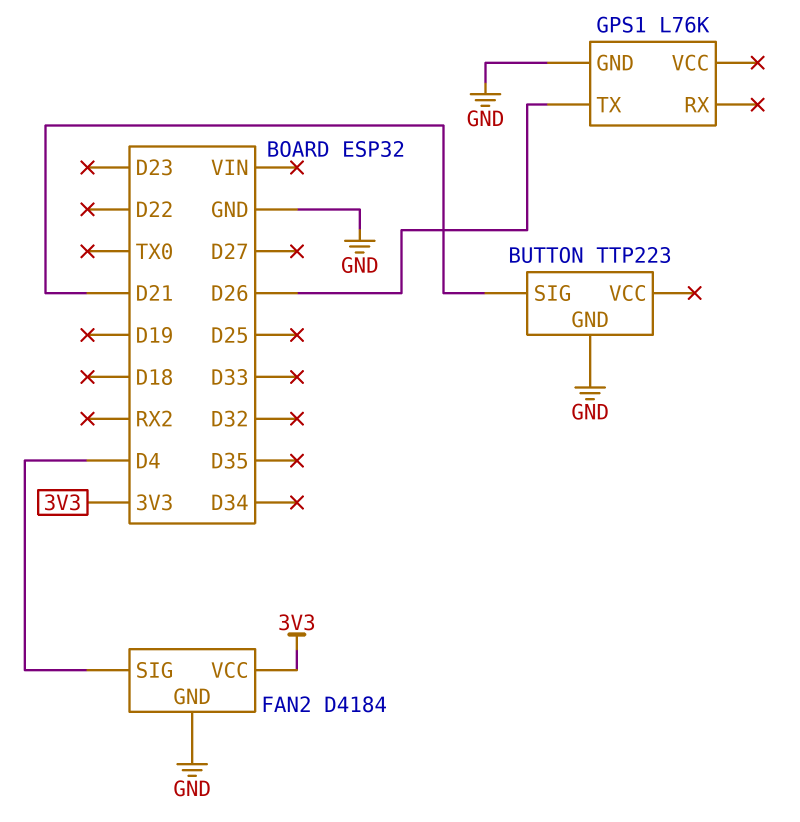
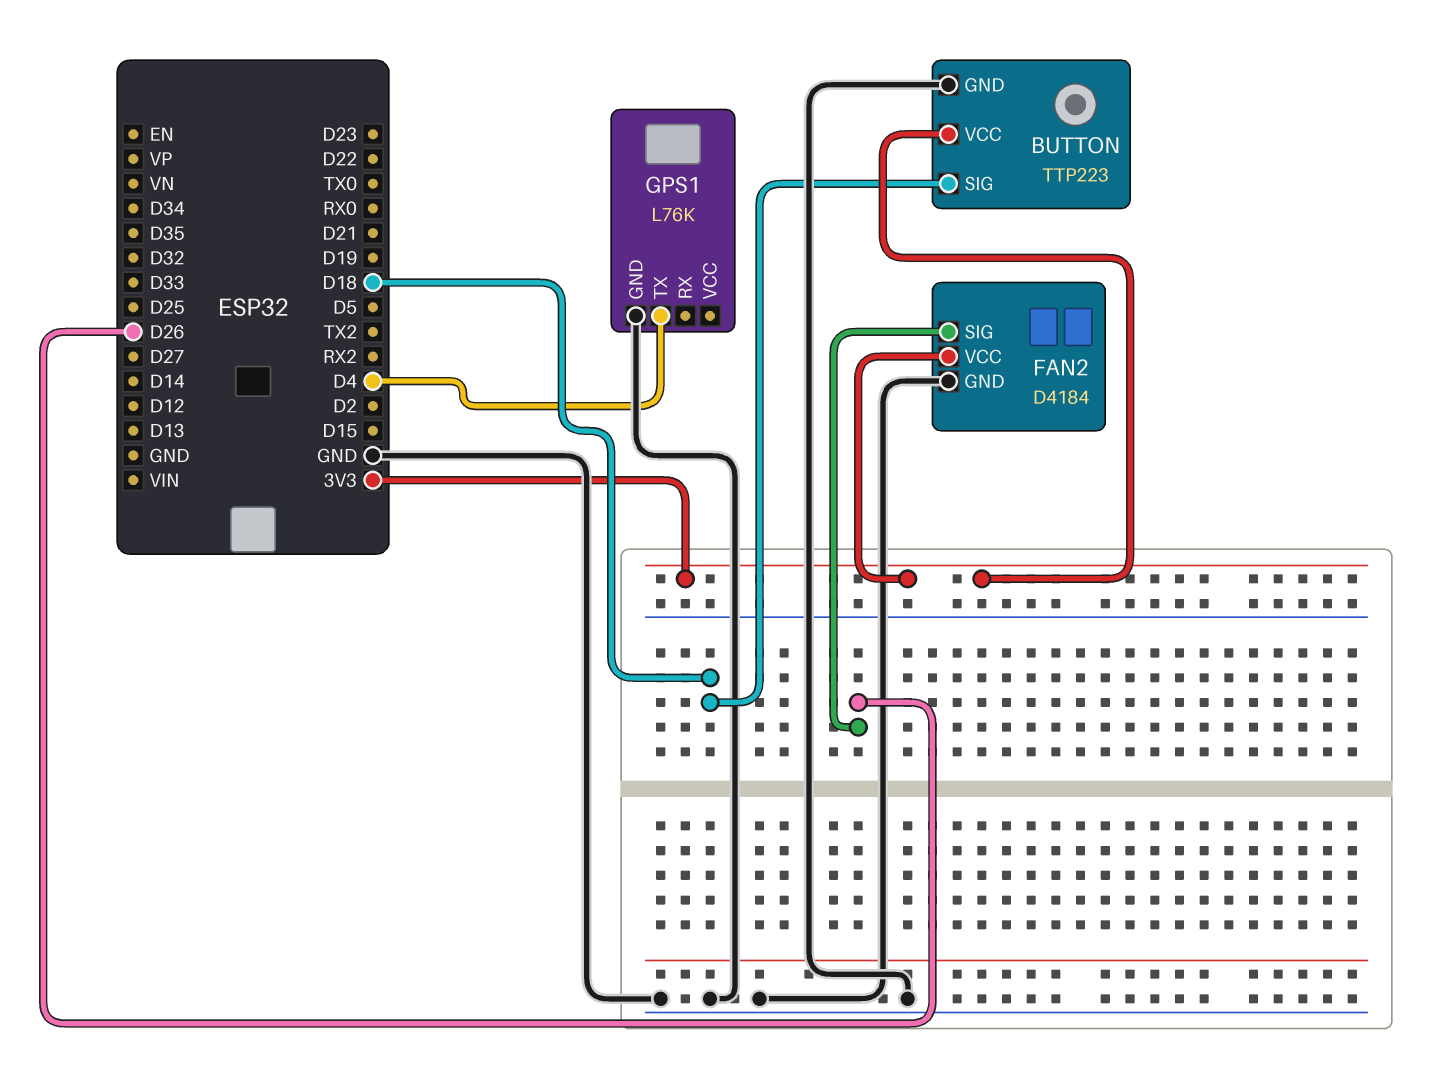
BUTTON pin SIG: D21 -> D18
BUTTON pin VCC: none -> 3V3
FAN2 pin SIG: D4 -> D26
GPS1 pin TX: D26 -> D4

